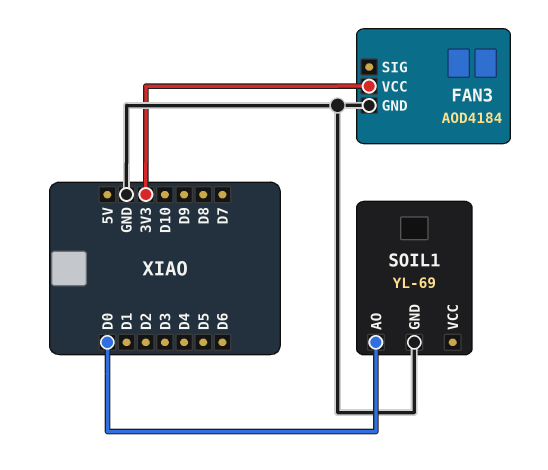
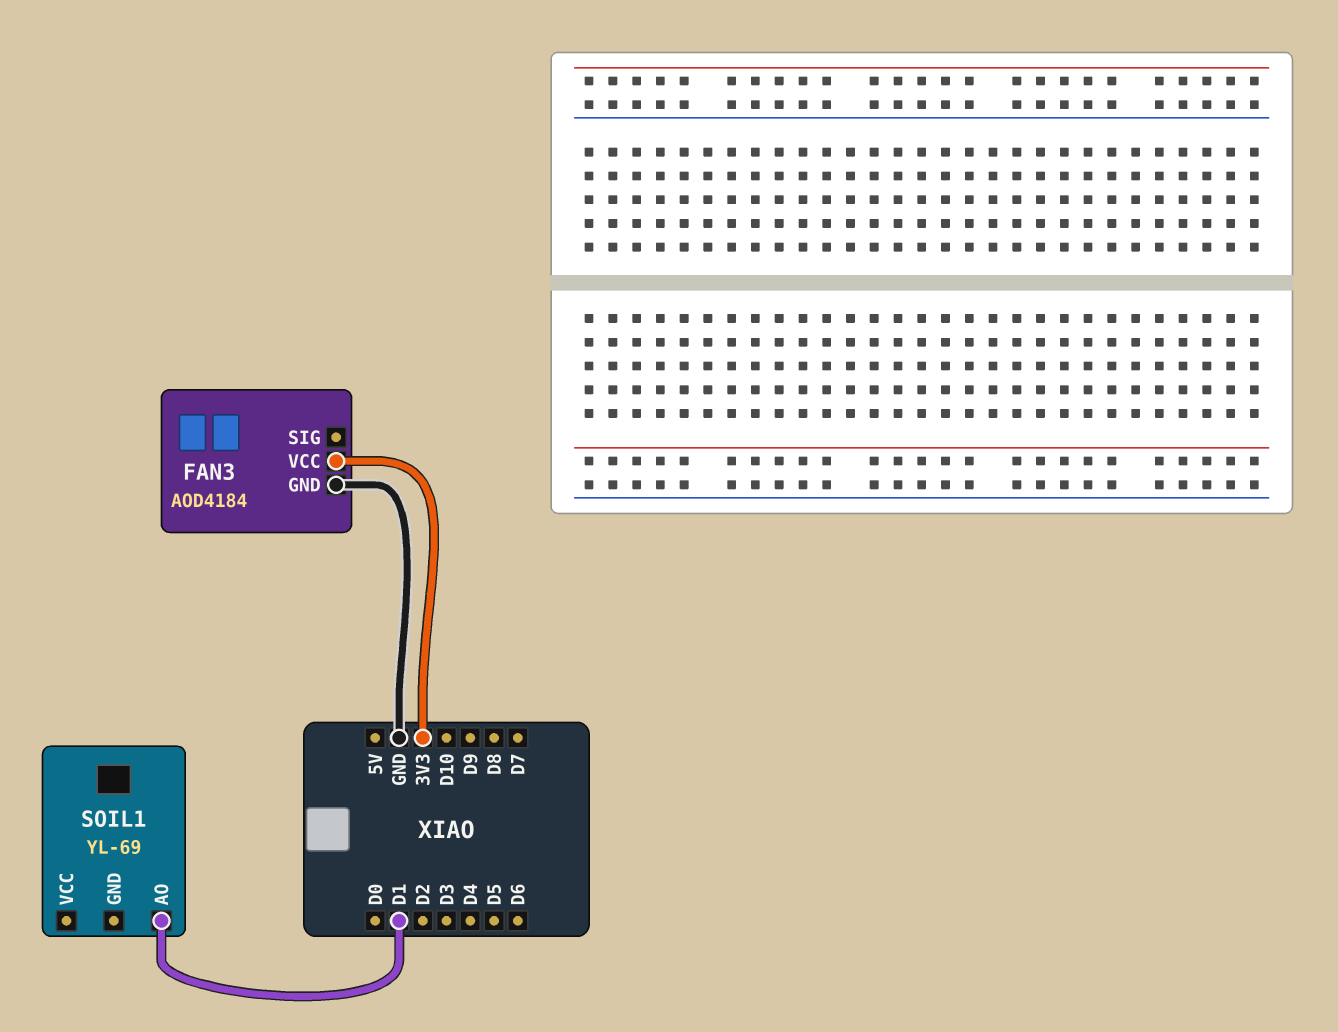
SOIL1 pin AO: D0 -> D1
SOIL1 pin GND: GND -> none

